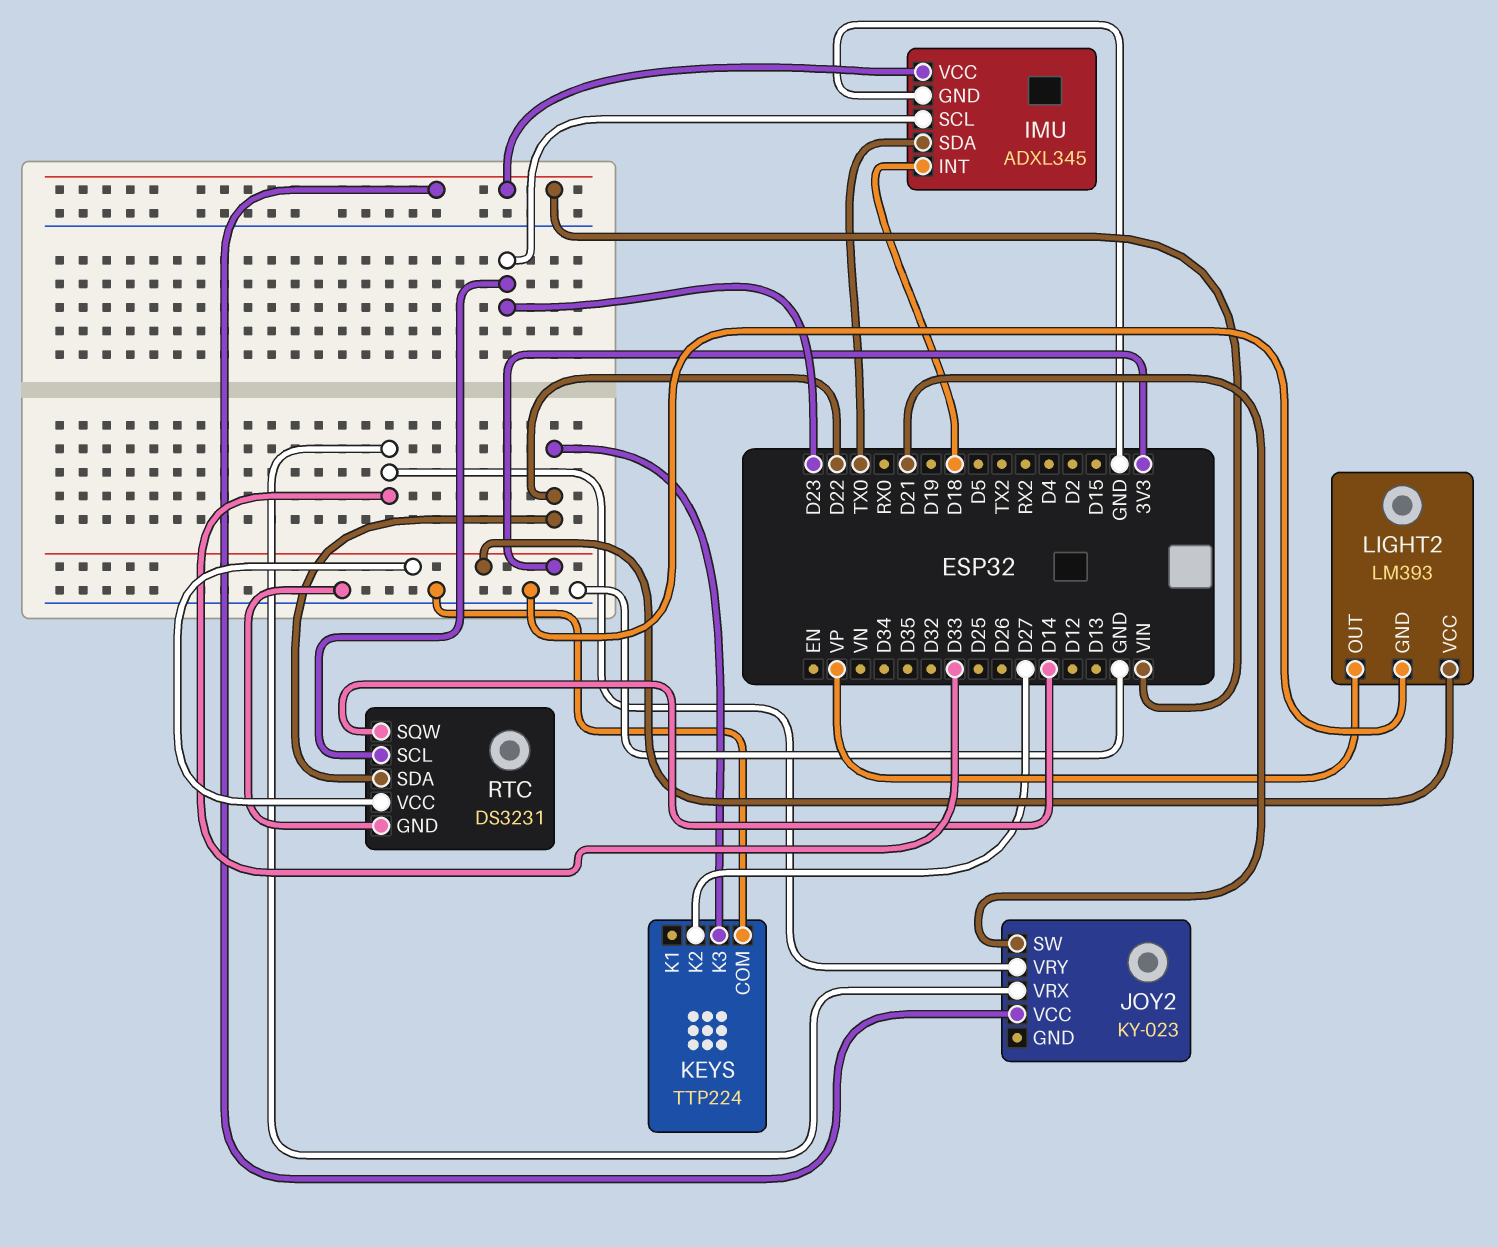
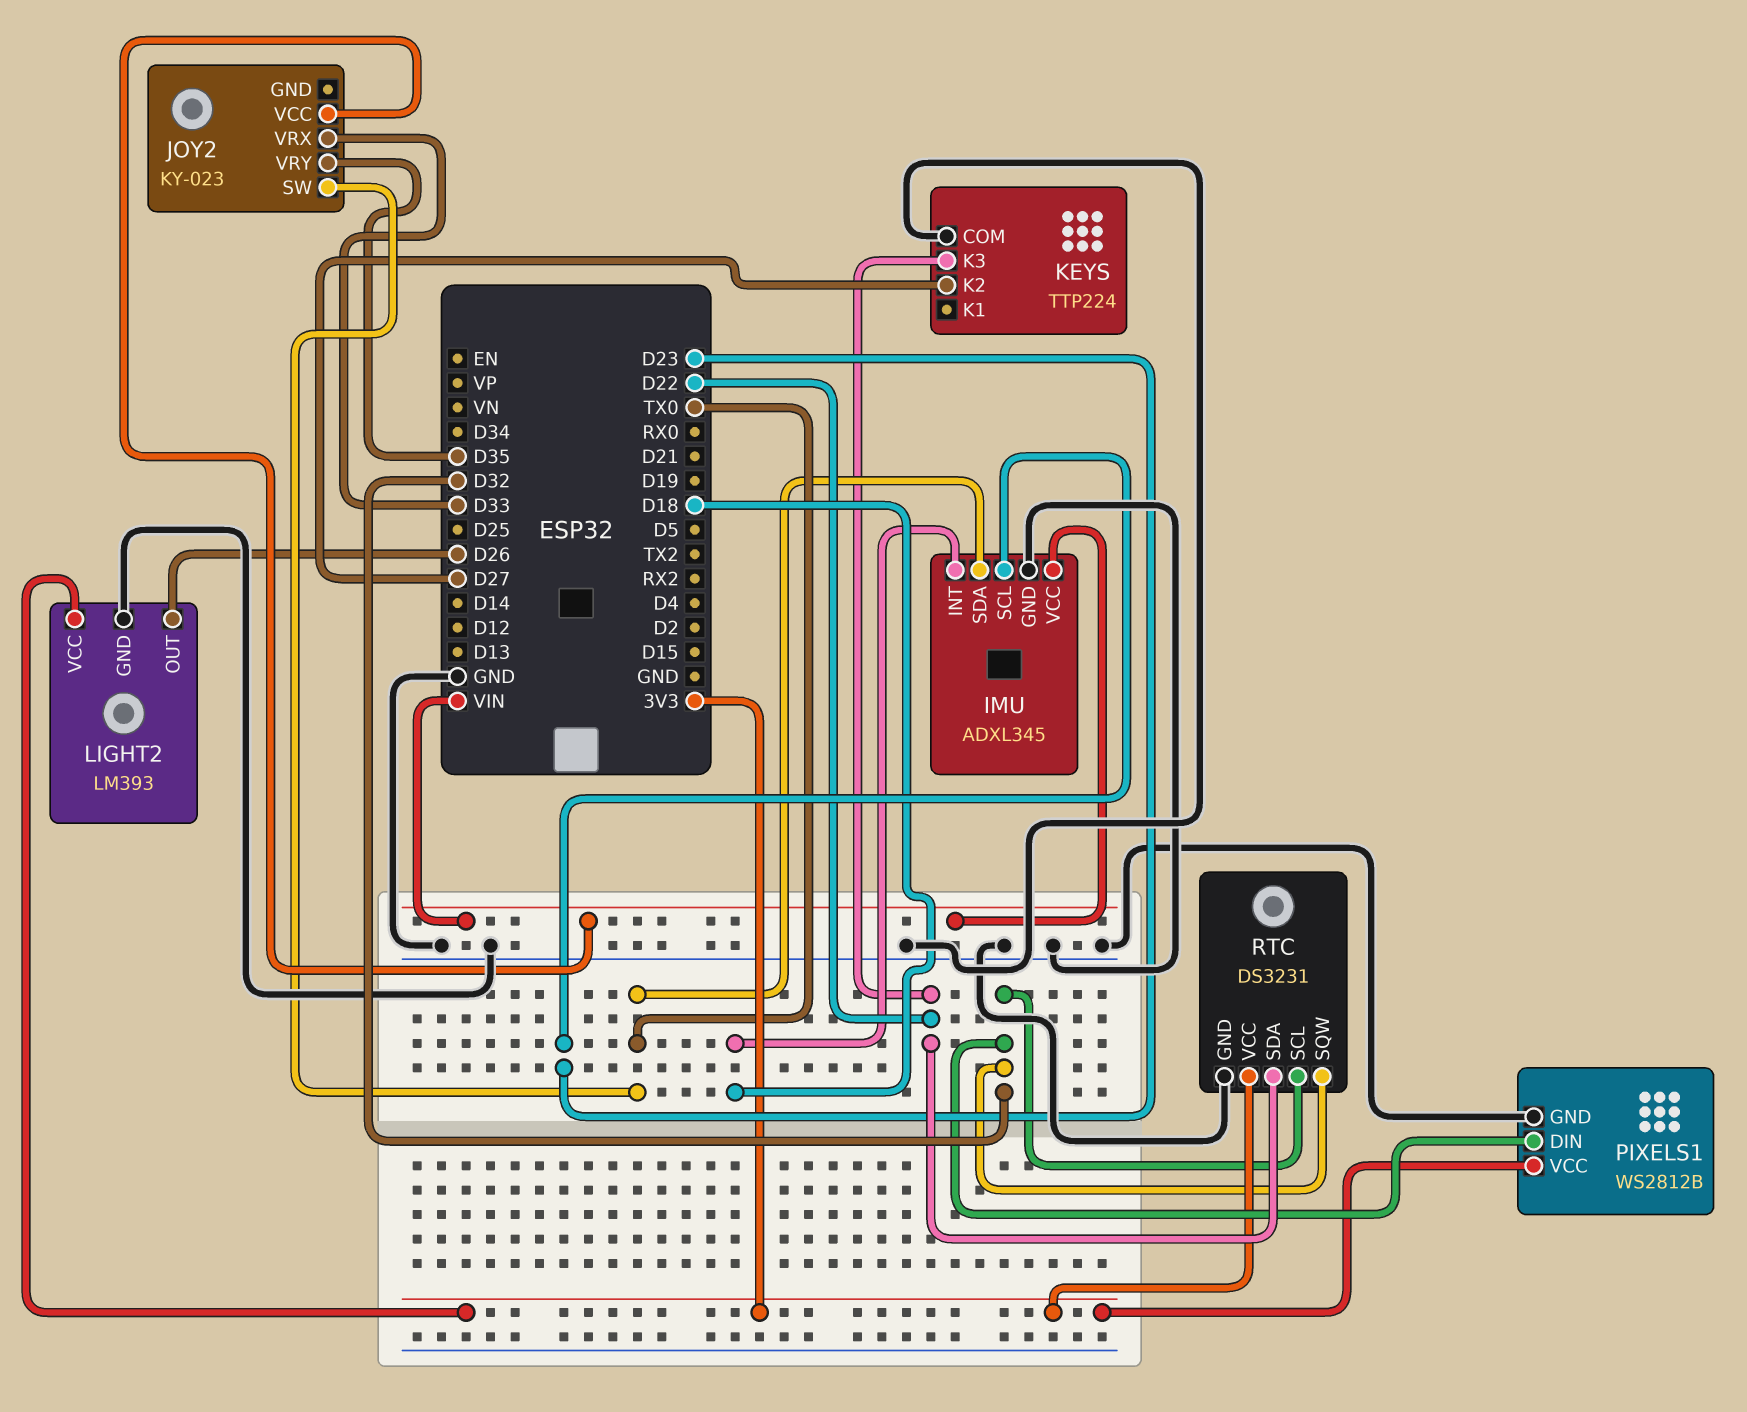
JOY2 pin SW: D21 -> TX0
JOY2 pin VRY: D33 -> D35
LIGHT2 pin OUT: VP -> D26
PIXELS1: none -> WS2812B
PIXELS1 pin DIN: none -> D32
PIXELS1 pin GND: none -> GND
PIXELS1 pin VCC: none -> 3V3
RTC pin SCL: D23 -> D32
RTC pin SQW: D14 -> D32

